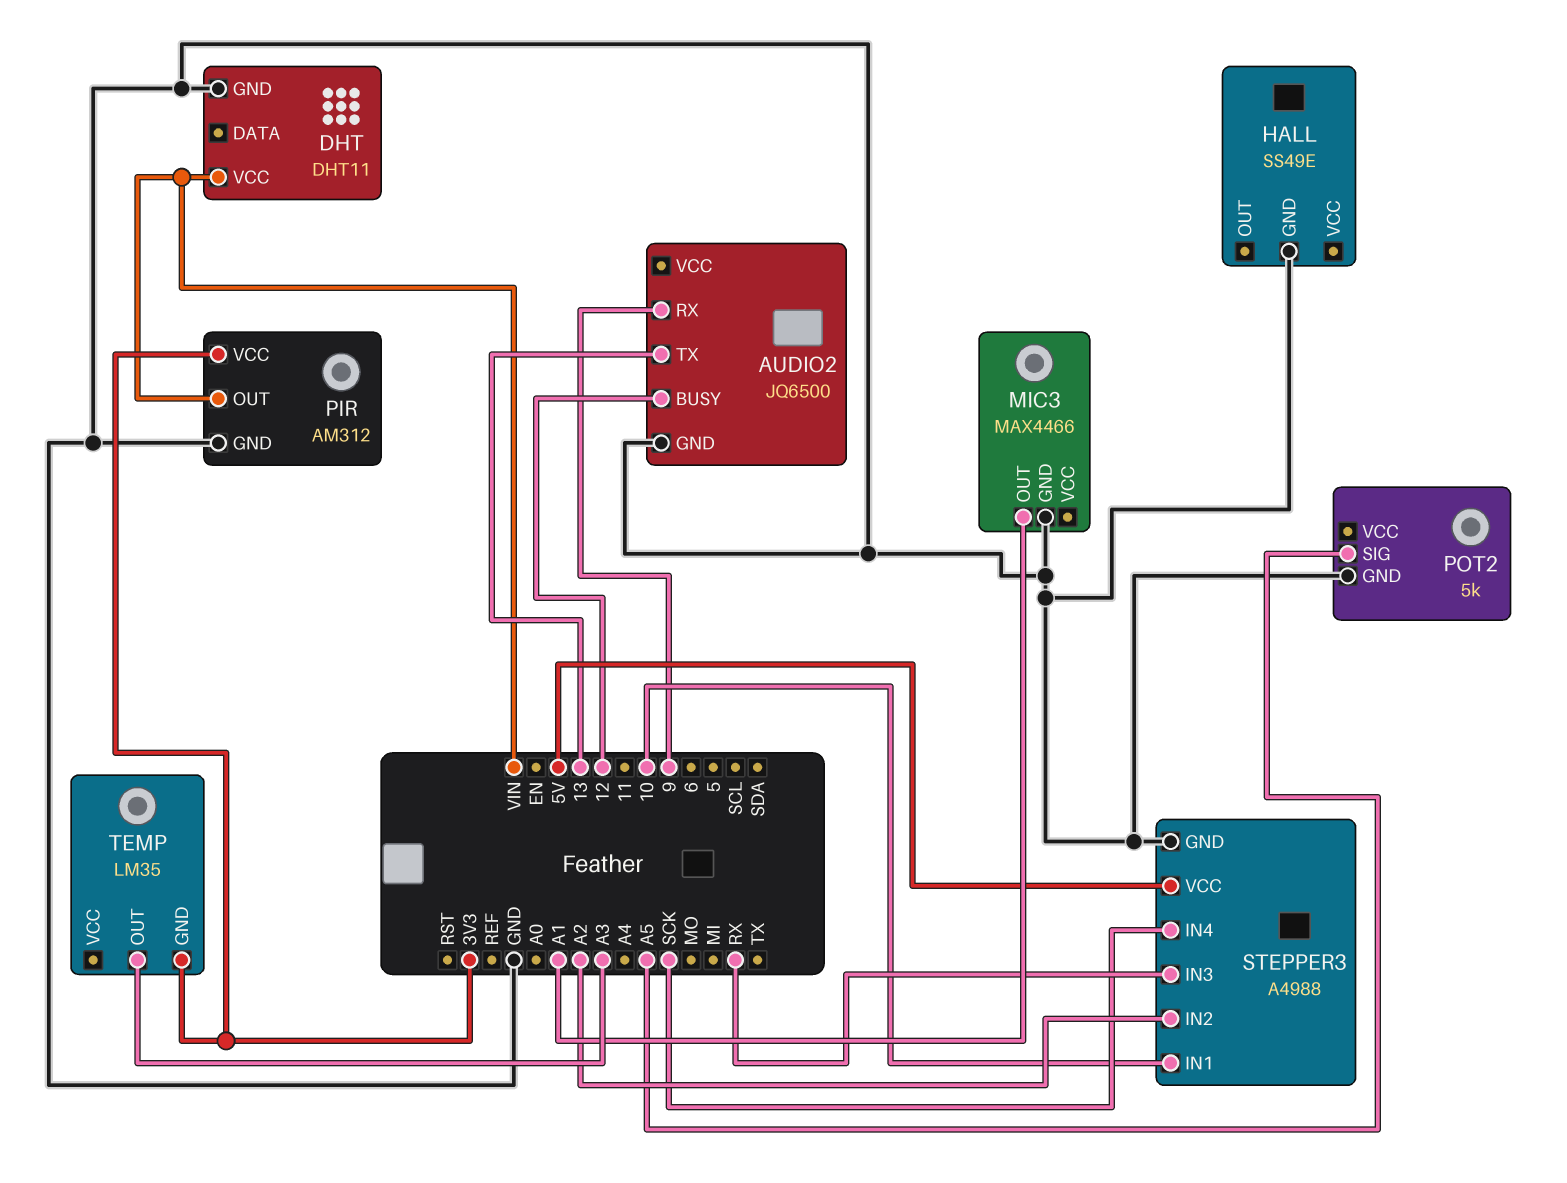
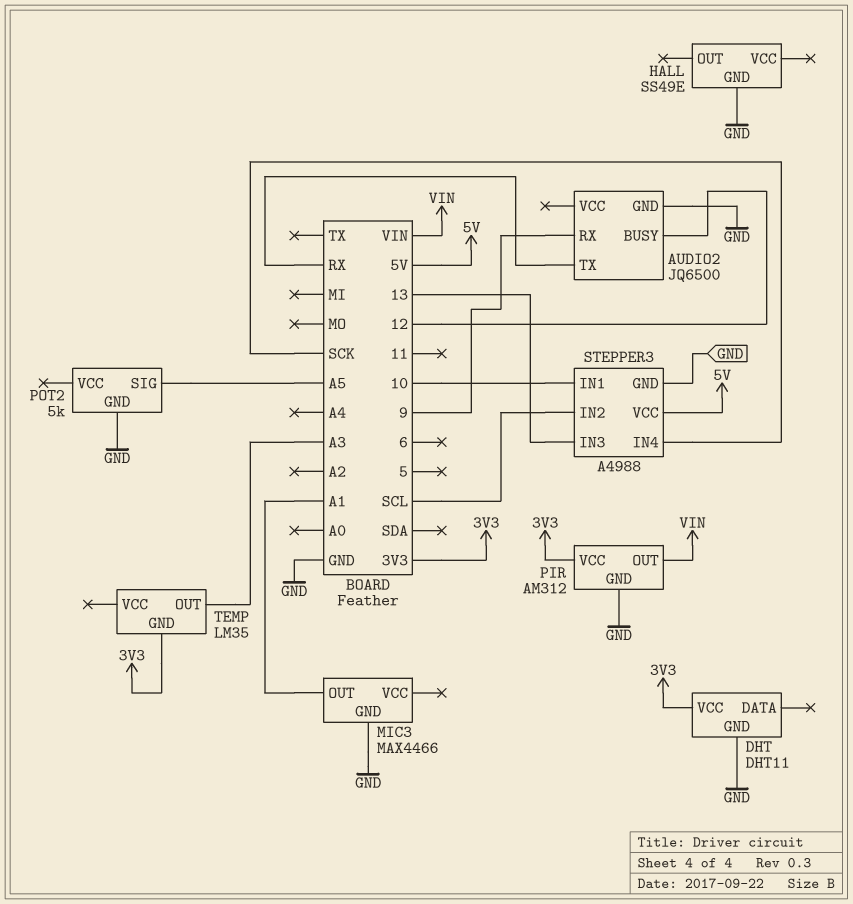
AUDIO2 pin TX: 13 -> RX
DHT pin VCC: VIN -> 3V3
STEPPER3 pin IN2: A2 -> SCL
STEPPER3 pin IN3: RX -> 13

